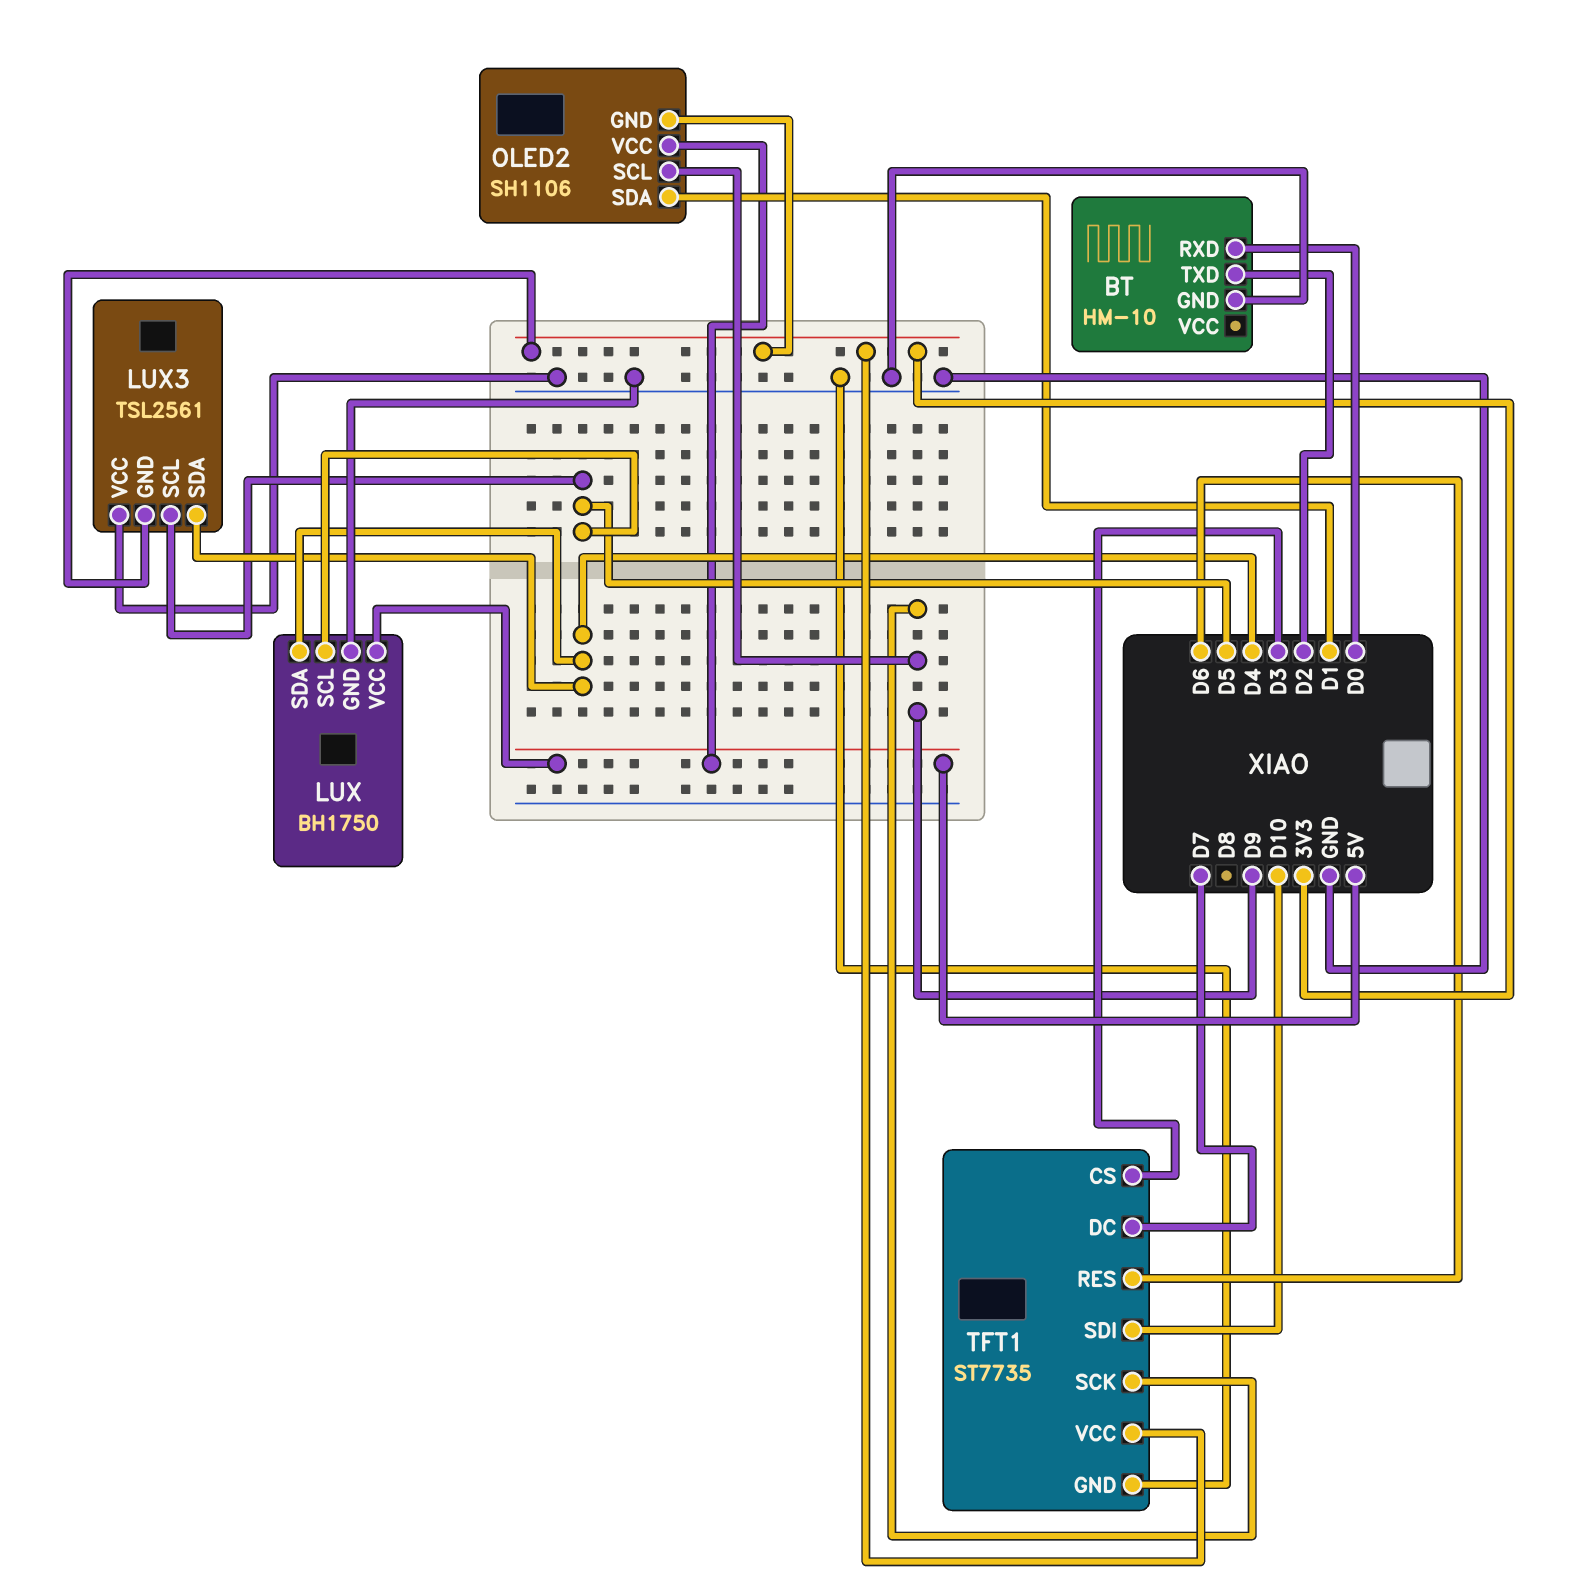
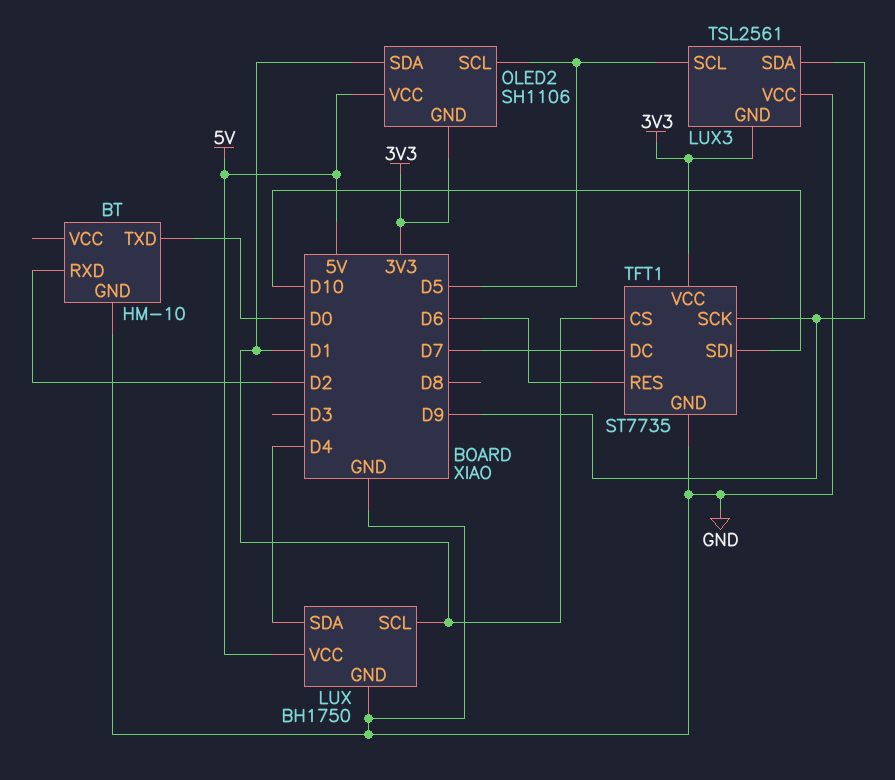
BT pin RXD: D0 -> D2
BT pin TXD: D2 -> D0
LUX pin SCL: D5 -> D1
LUX3 pin SDA: D4 -> D9
OLED2 pin SCL: D9 -> D5
TFT1 pin CS: D3 -> D1

